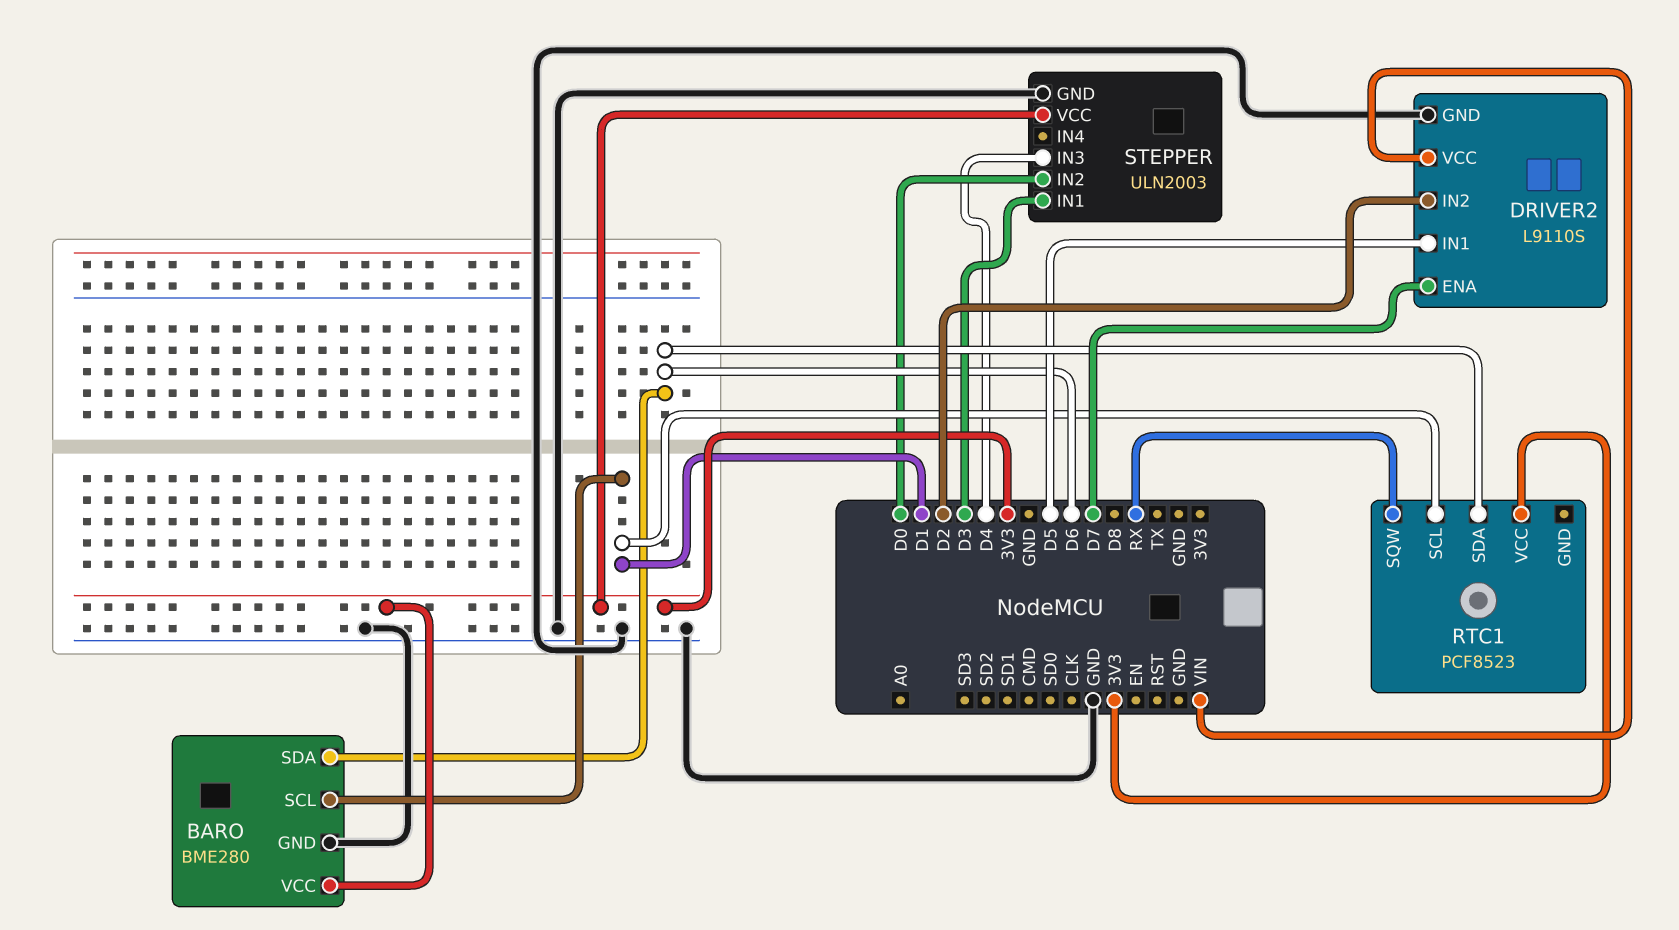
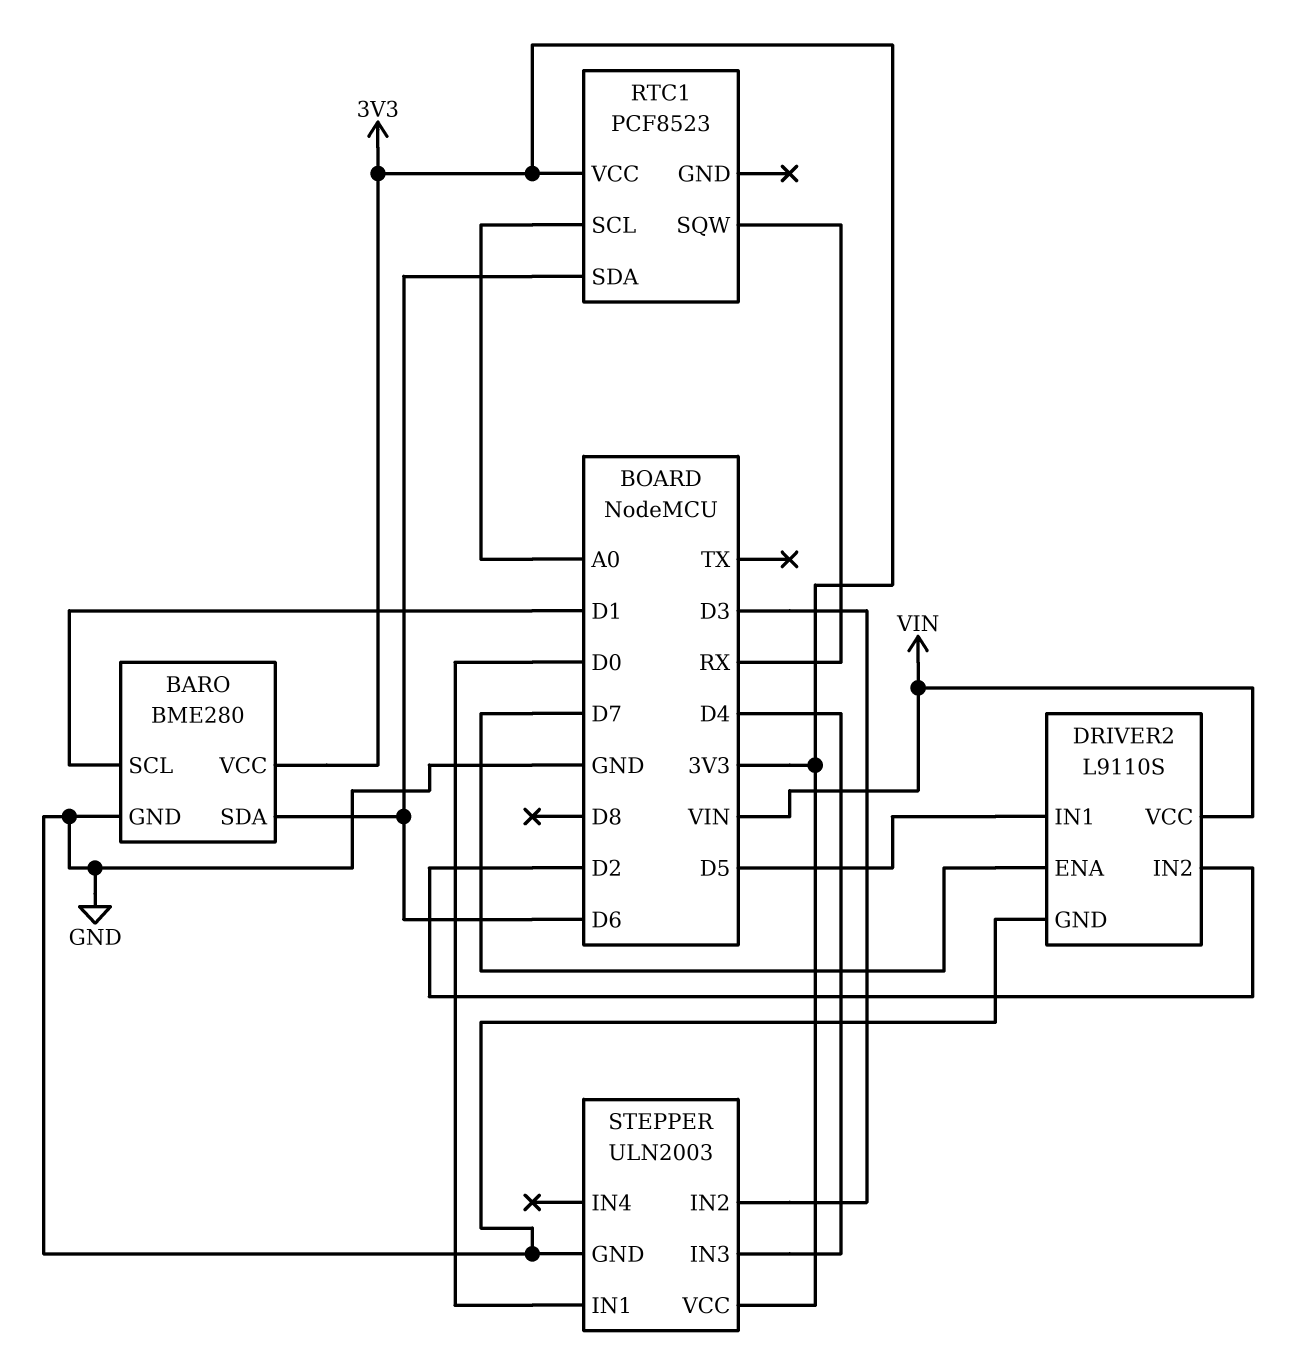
RTC1 pin SCL: D1 -> A0
STEPPER pin IN1: D3 -> D0
STEPPER pin IN2: D0 -> D3

